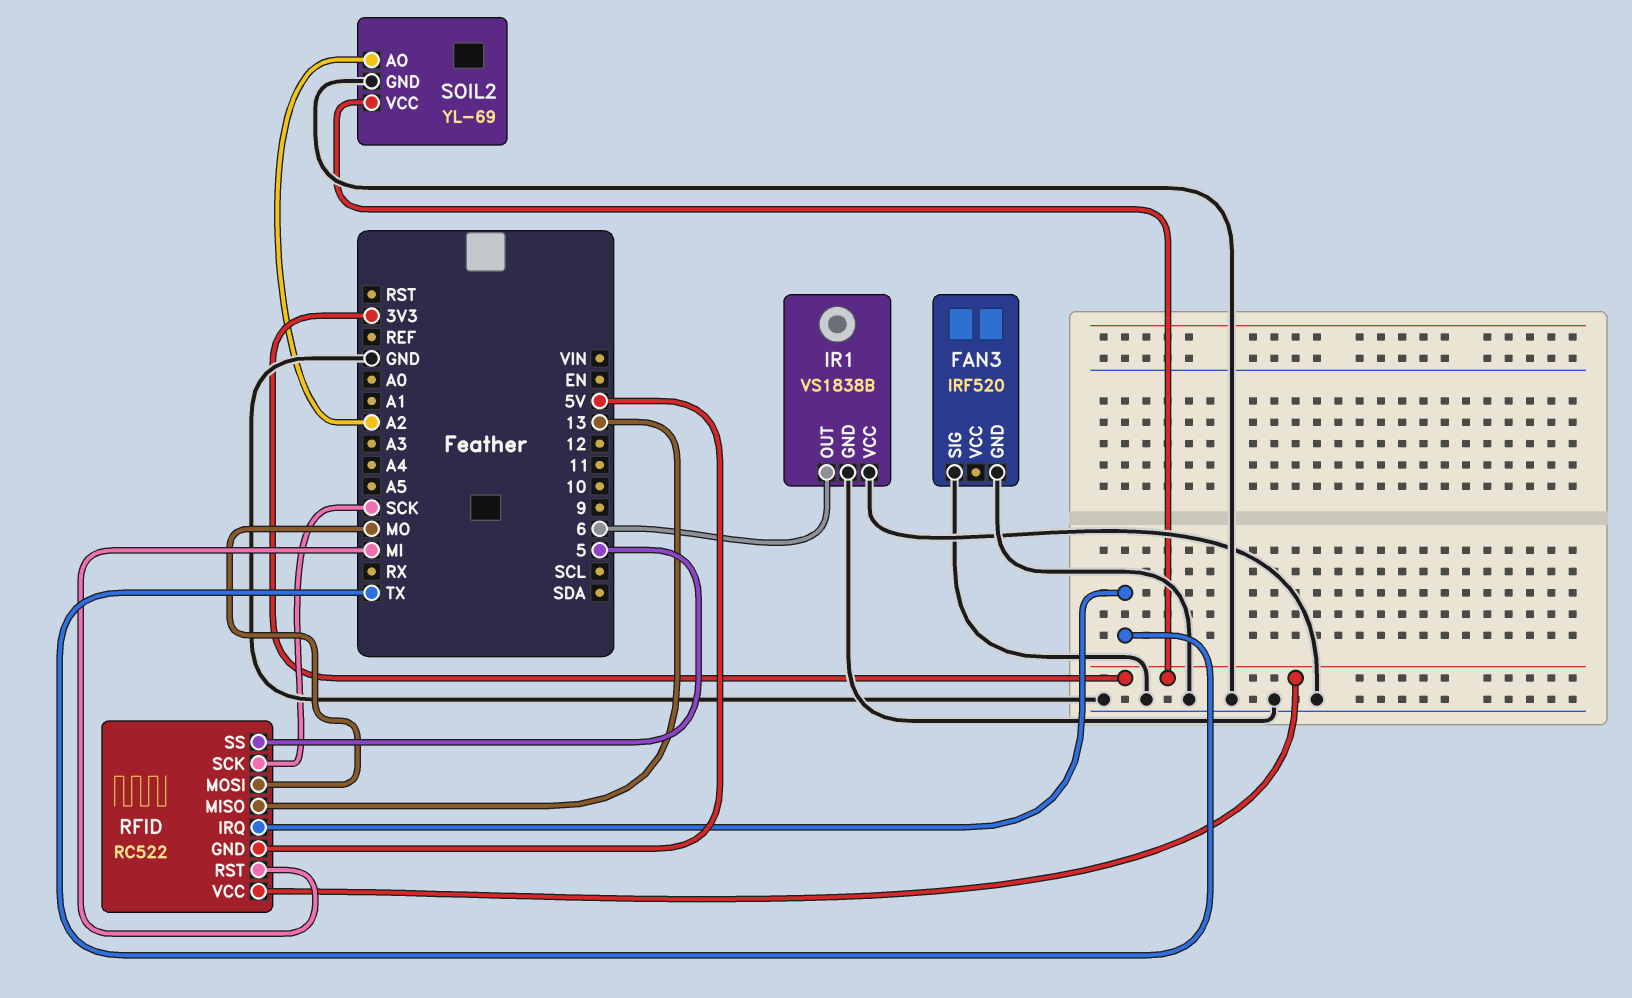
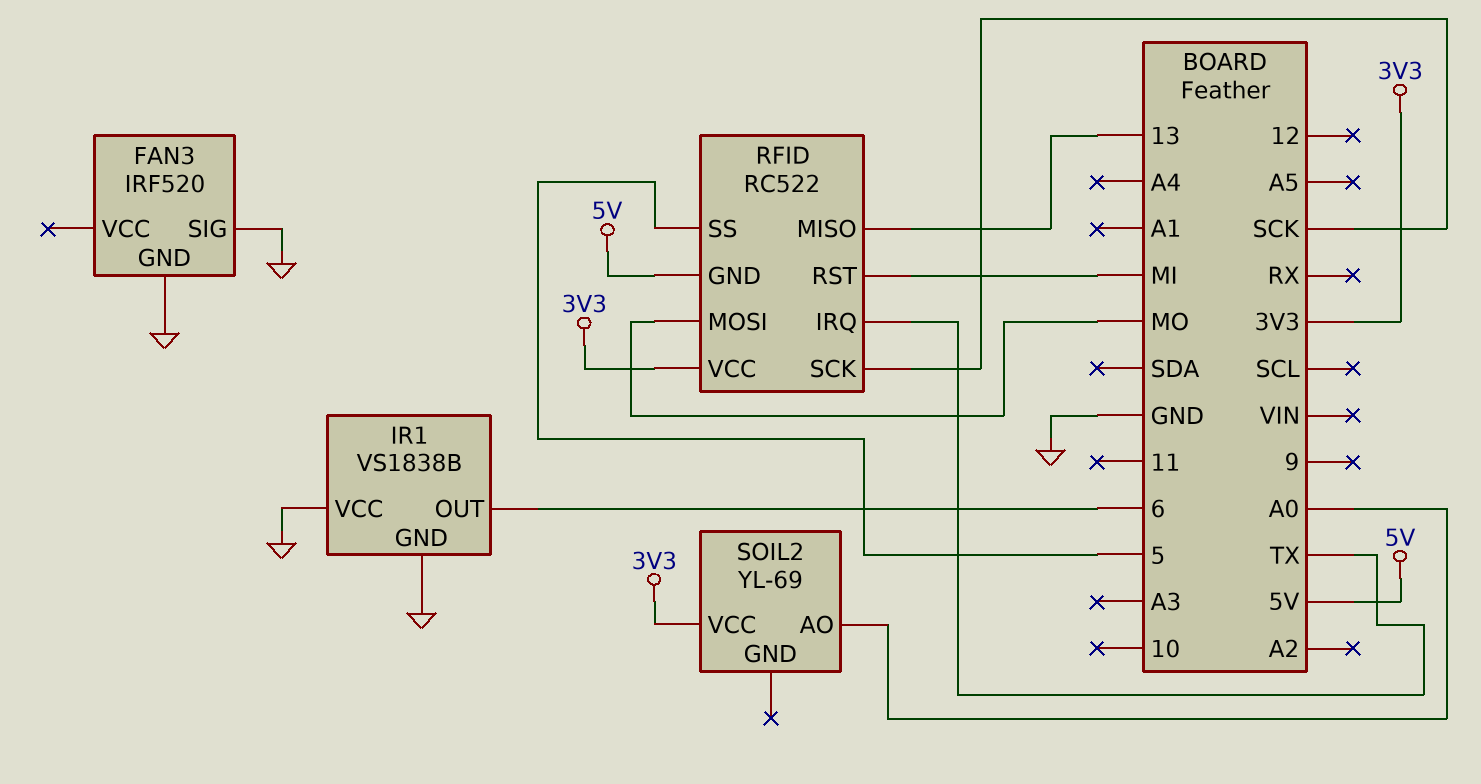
SOIL2 pin AO: A2 -> A0
SOIL2 pin GND: GND -> none

